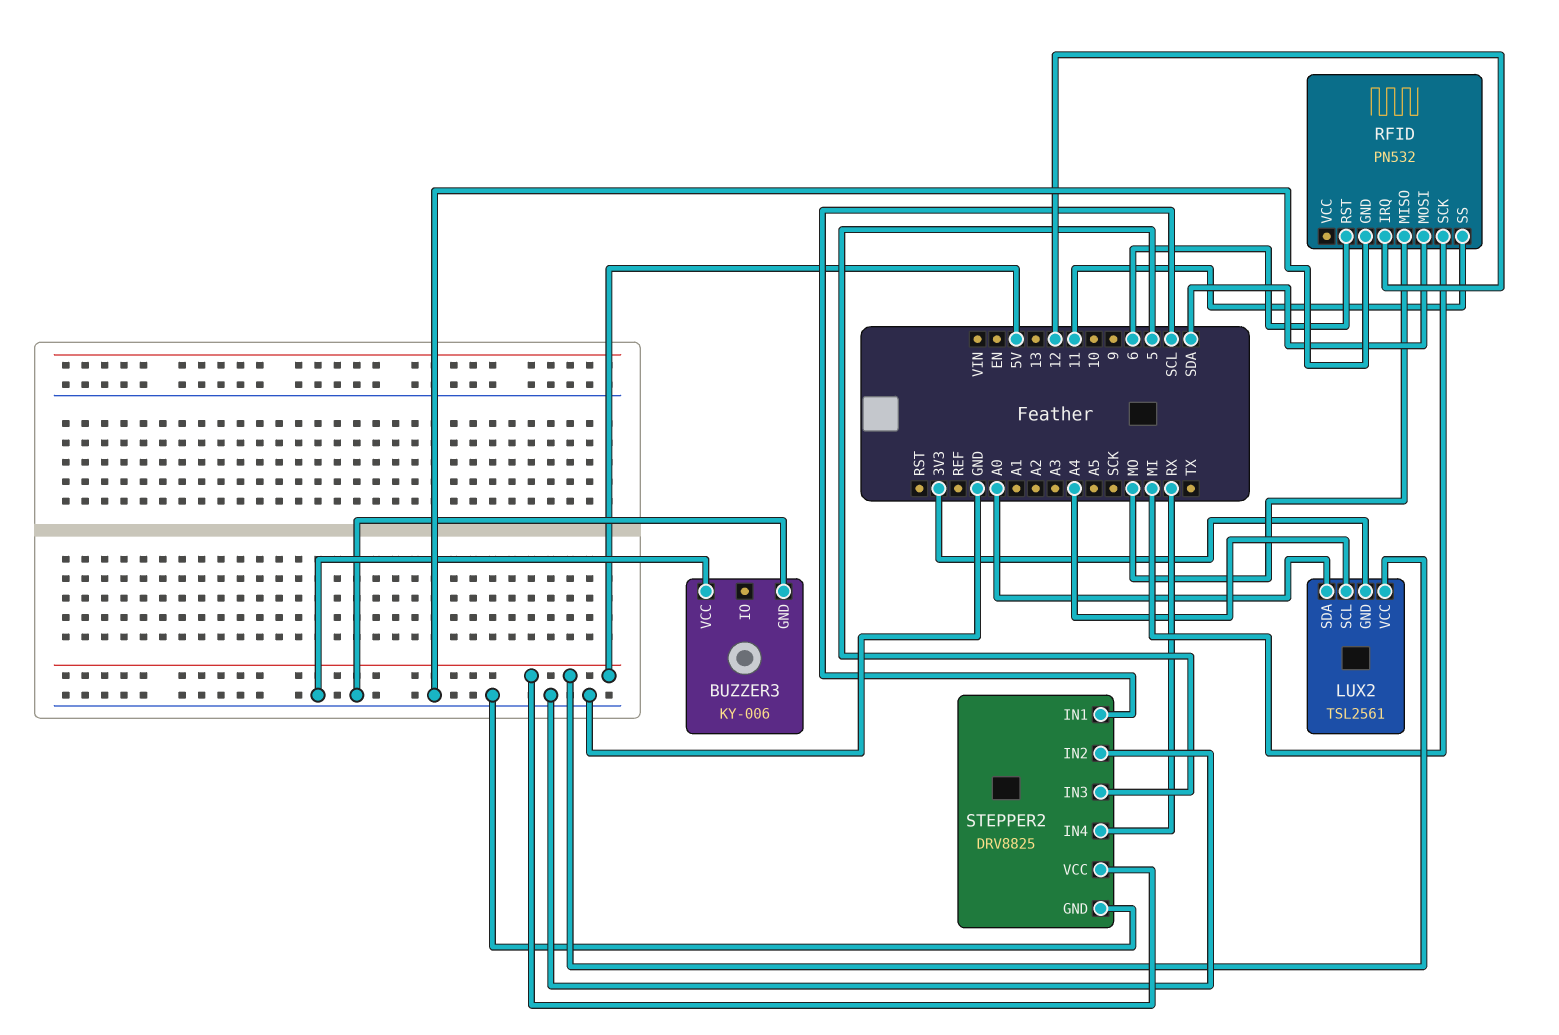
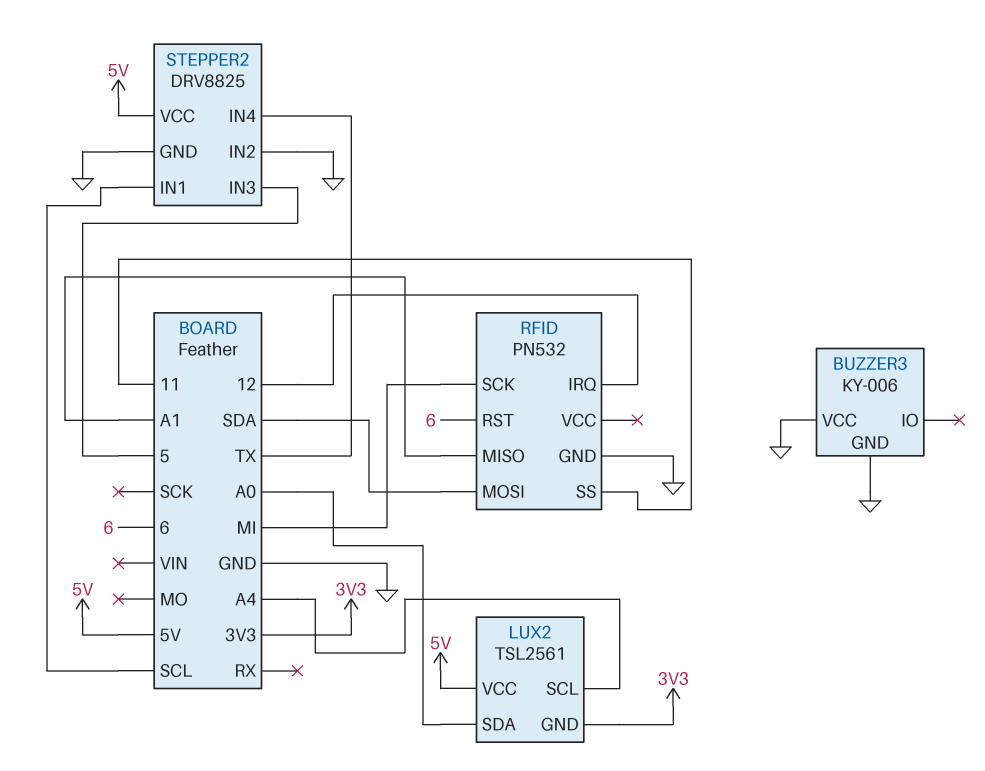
RFID pin MISO: MO -> A1
STEPPER2 pin IN4: RX -> TX

